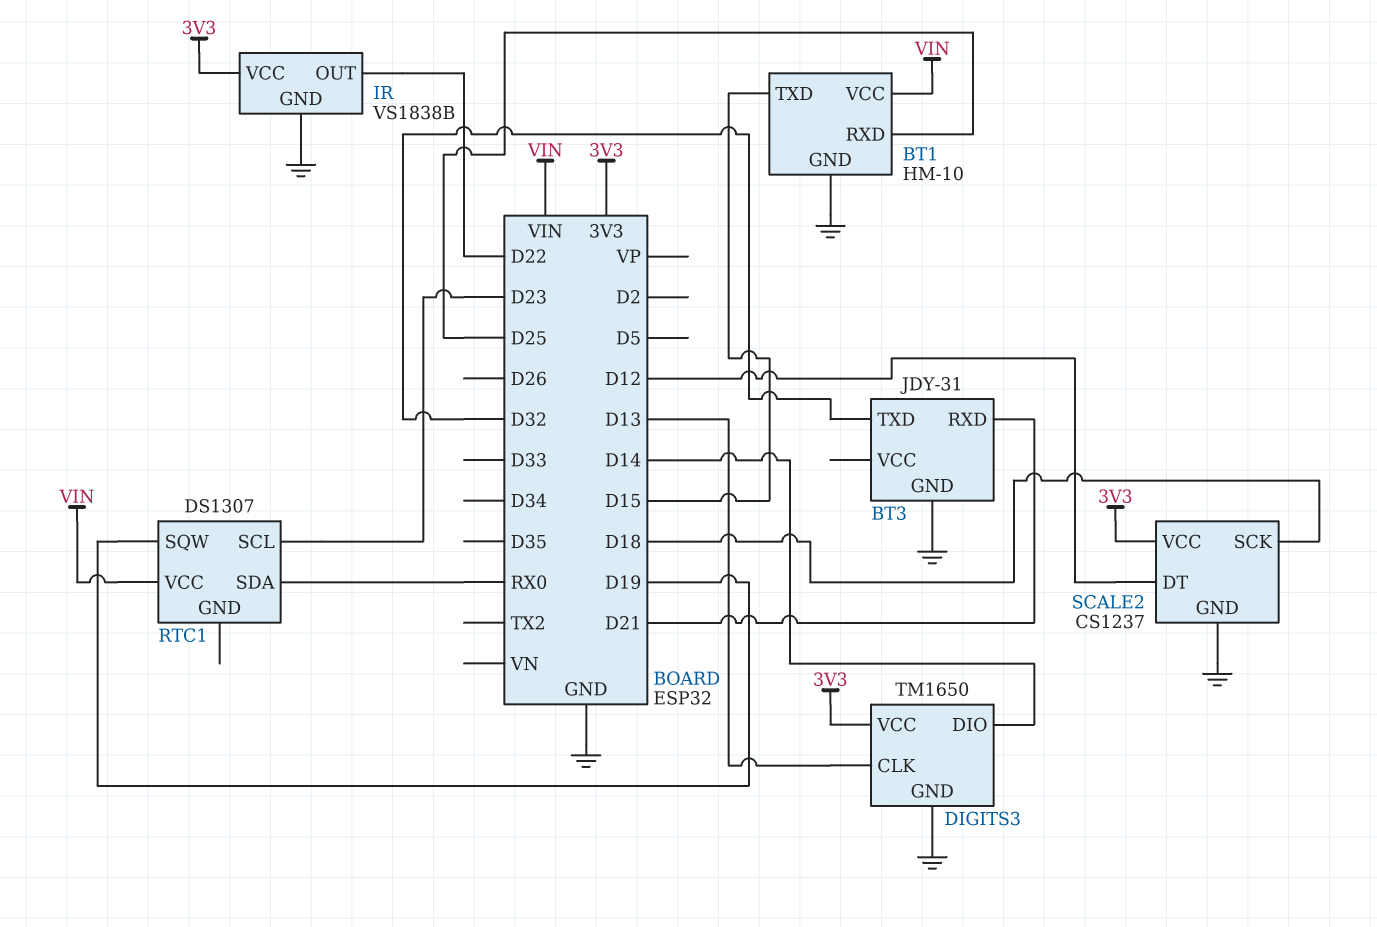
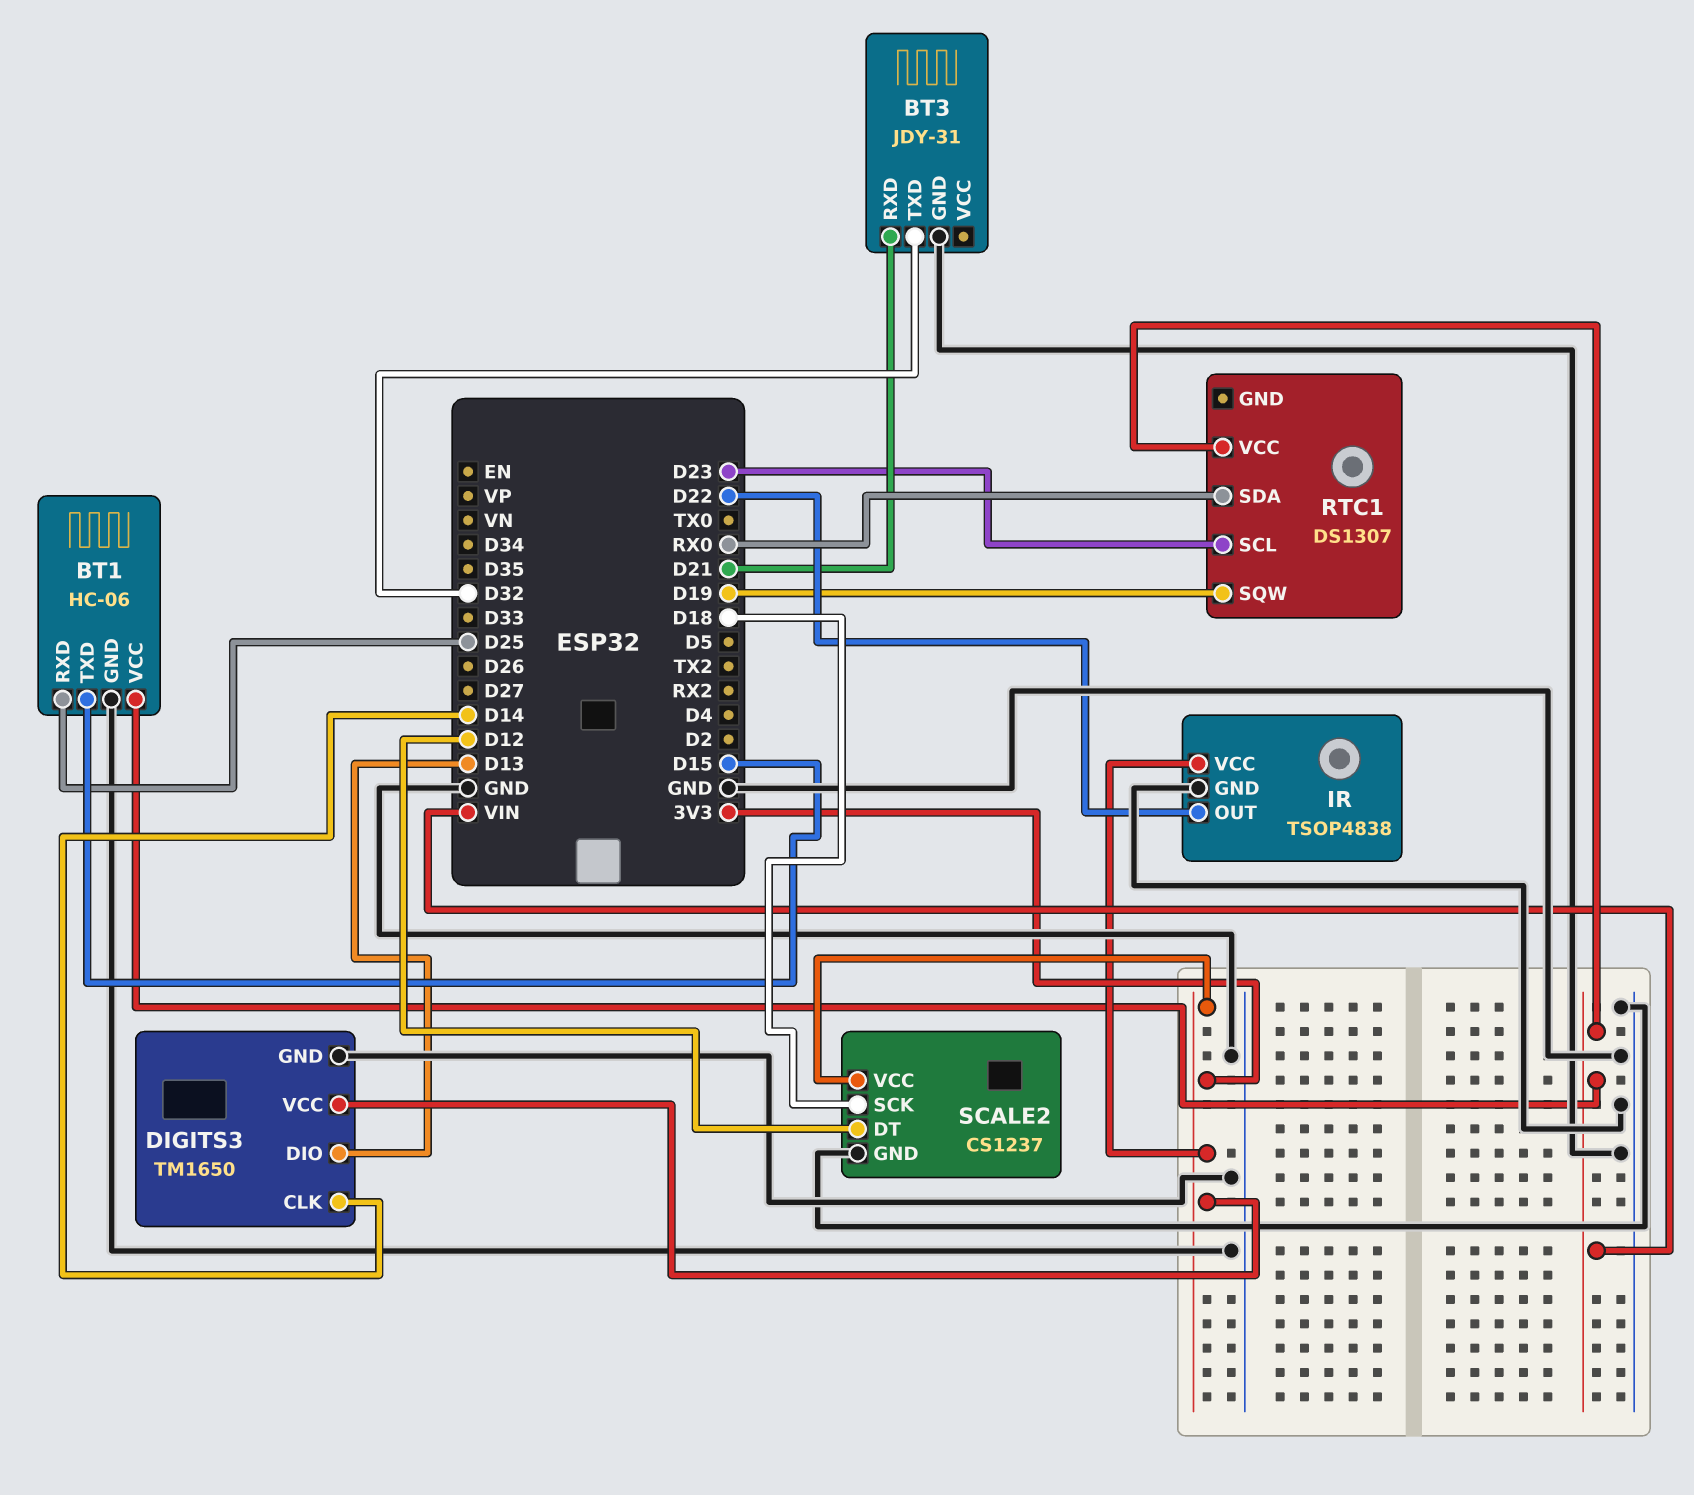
BT1: HM-10 -> HC-06
DIGITS3 pin CLK: D13 -> D14
DIGITS3 pin DIO: D14 -> D13
IR: VS1838B -> TSOP4838

